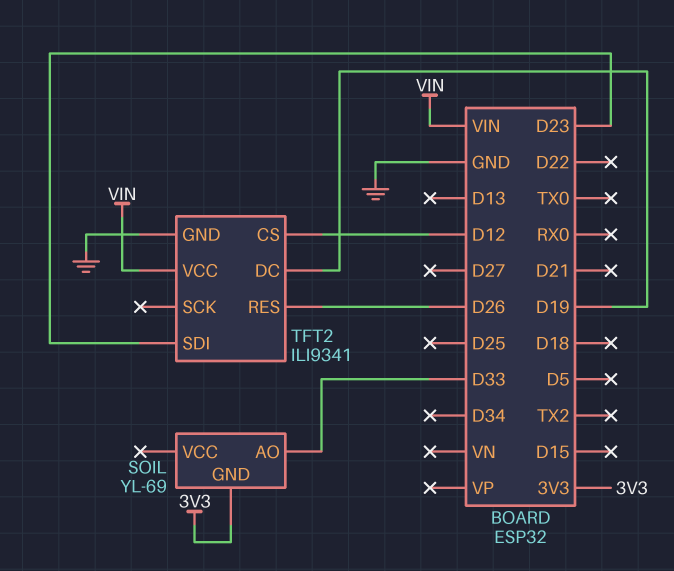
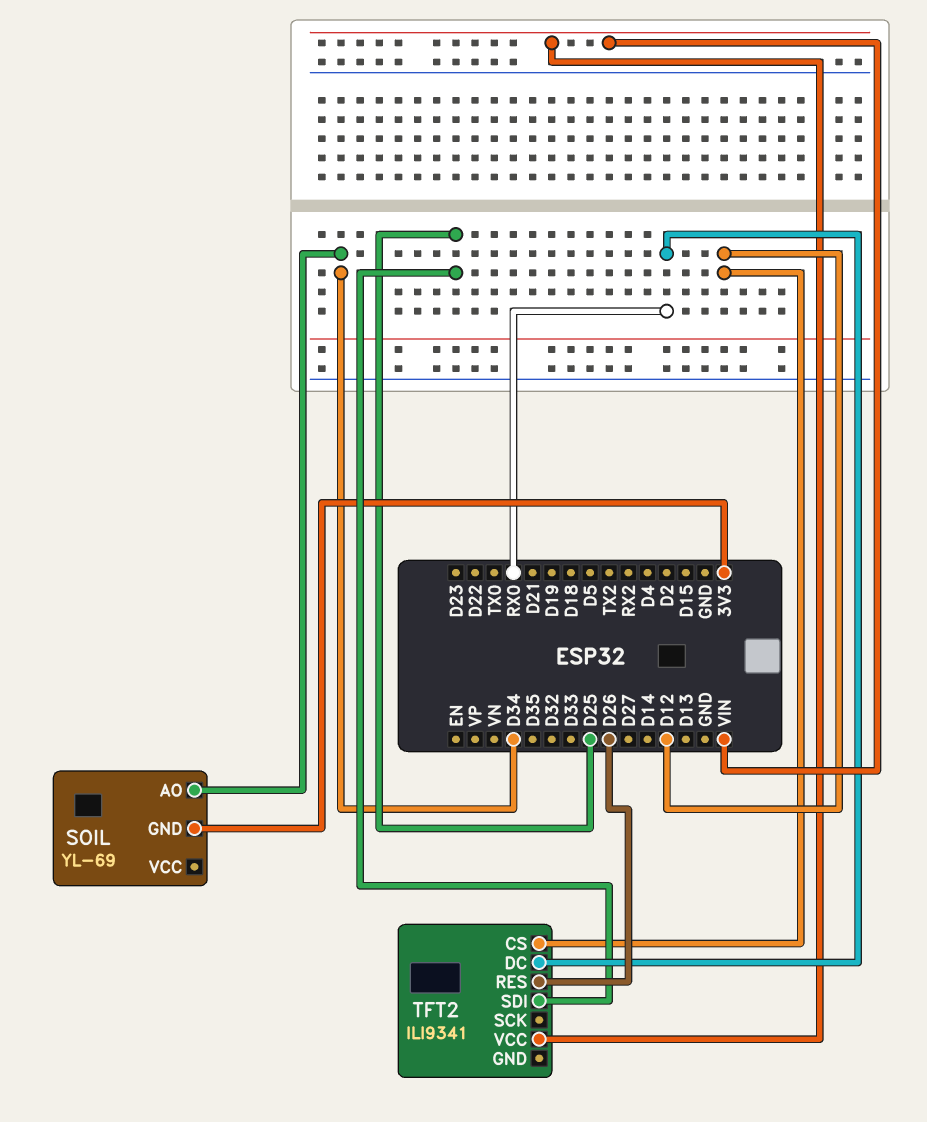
SOIL pin AO: D33 -> D34
TFT2 pin DC: D19 -> RX0
TFT2 pin GND: GND -> none
TFT2 pin SDI: D23 -> D25

